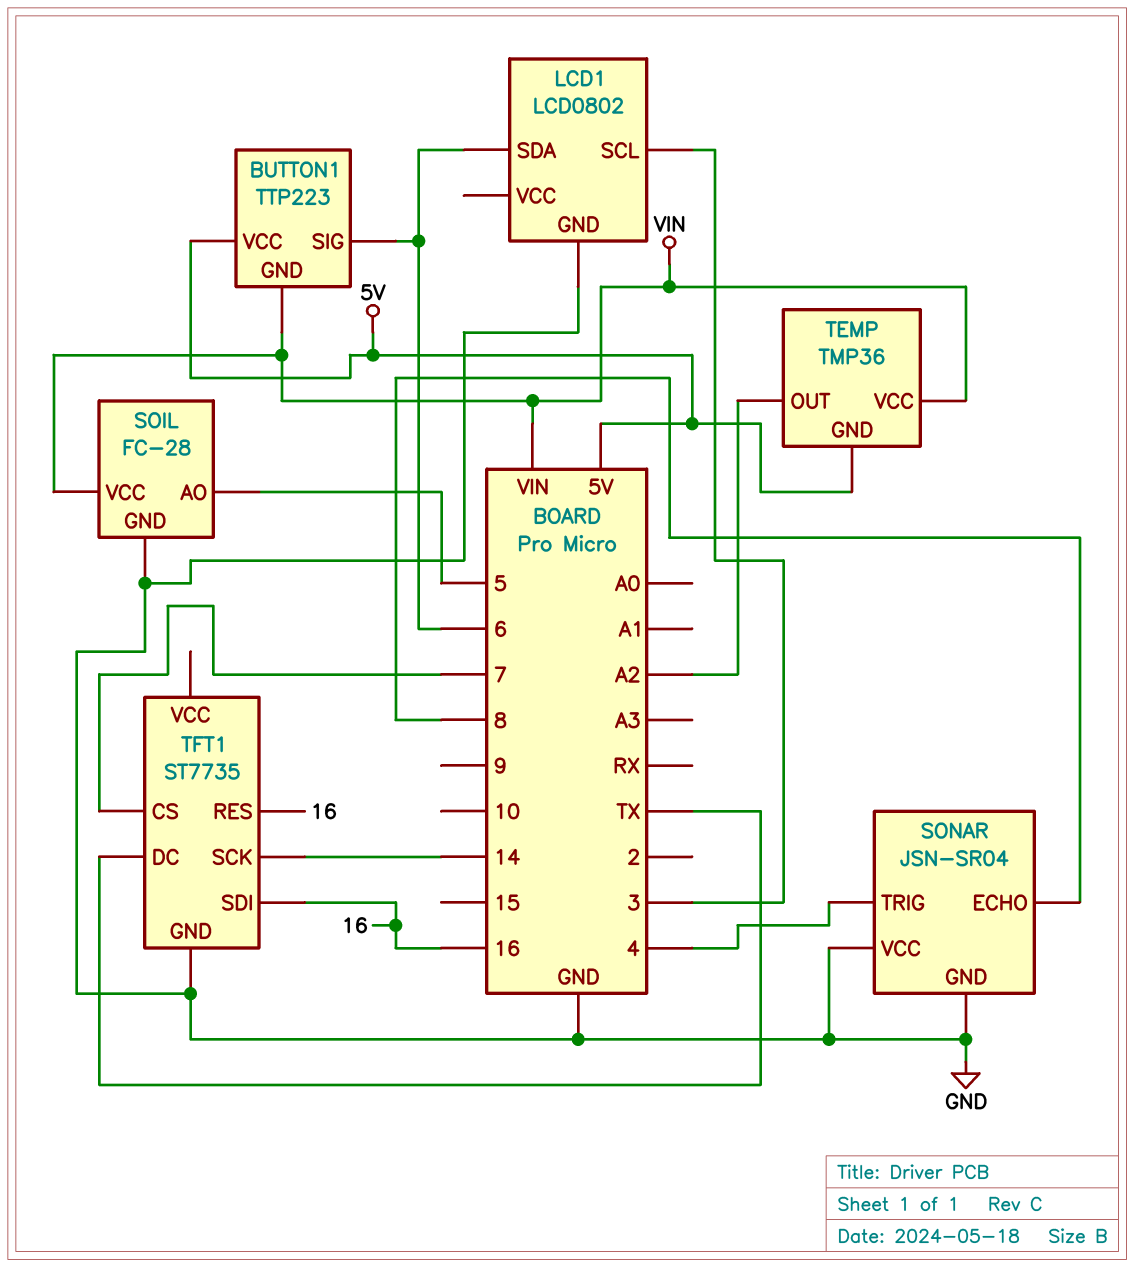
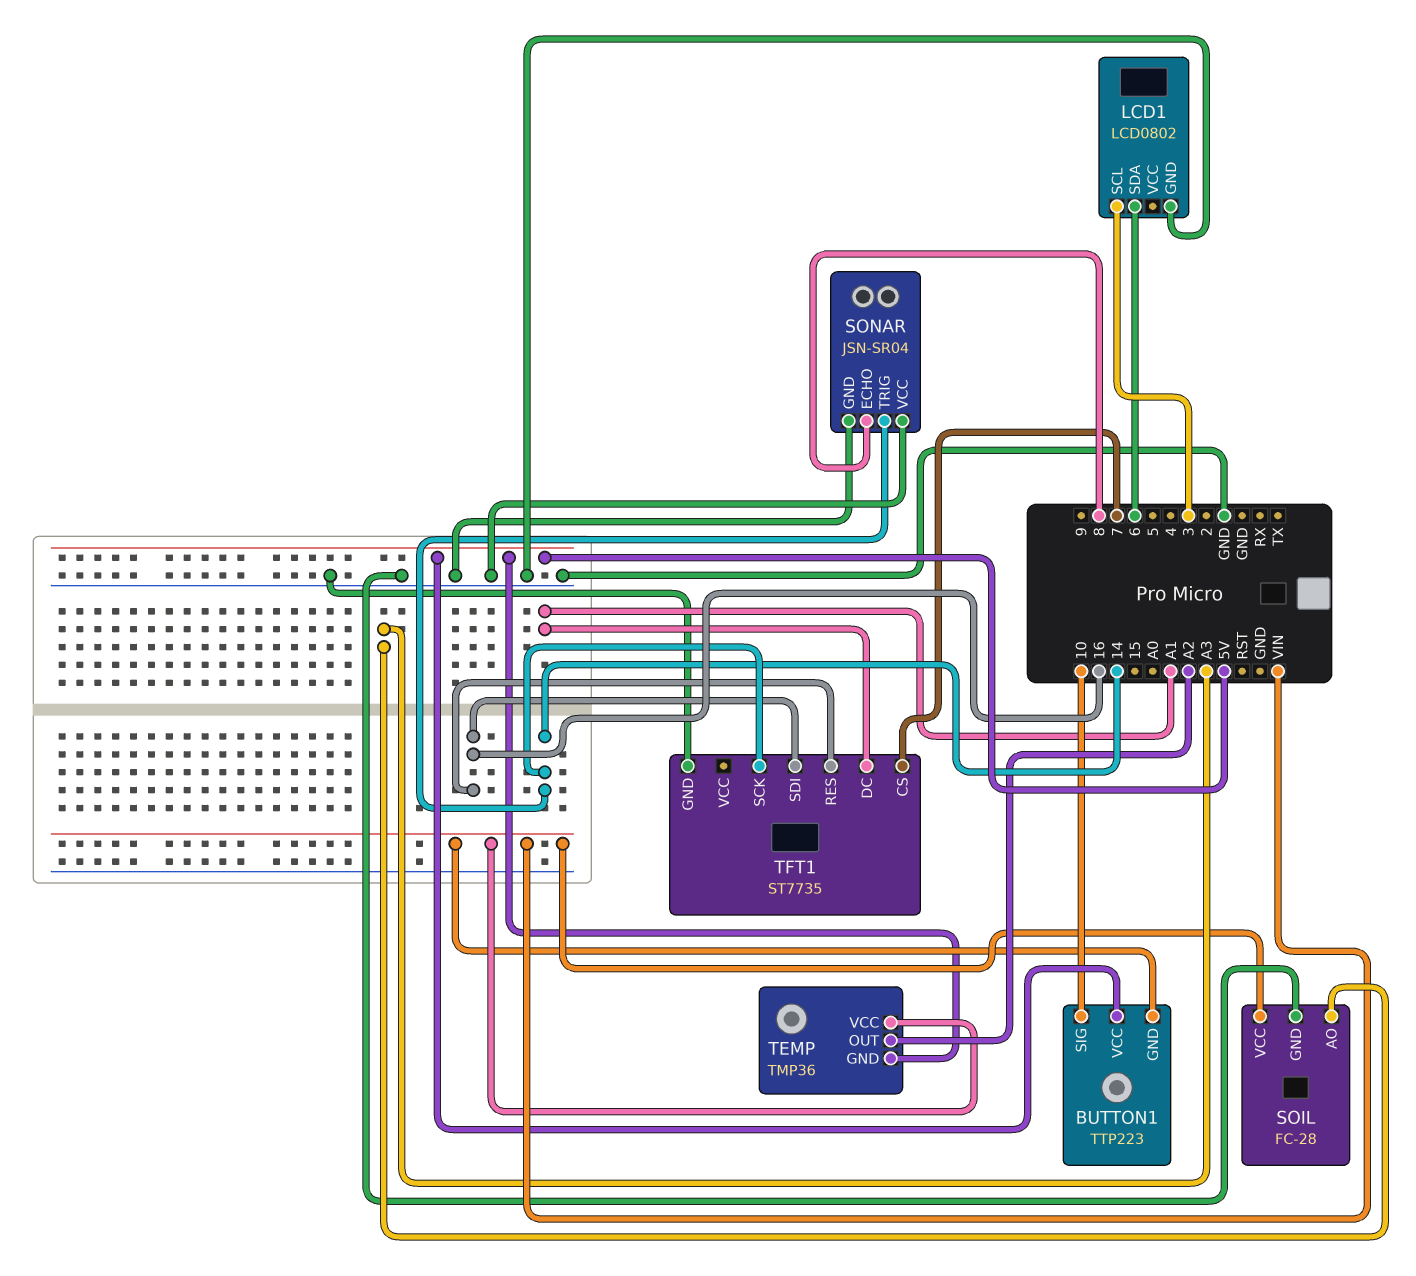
BUTTON1 pin SIG: 6 -> 10
SOIL pin AO: 5 -> A3
SONAR pin TRIG: 4 -> 14
TFT1 pin DC: TX -> A1

